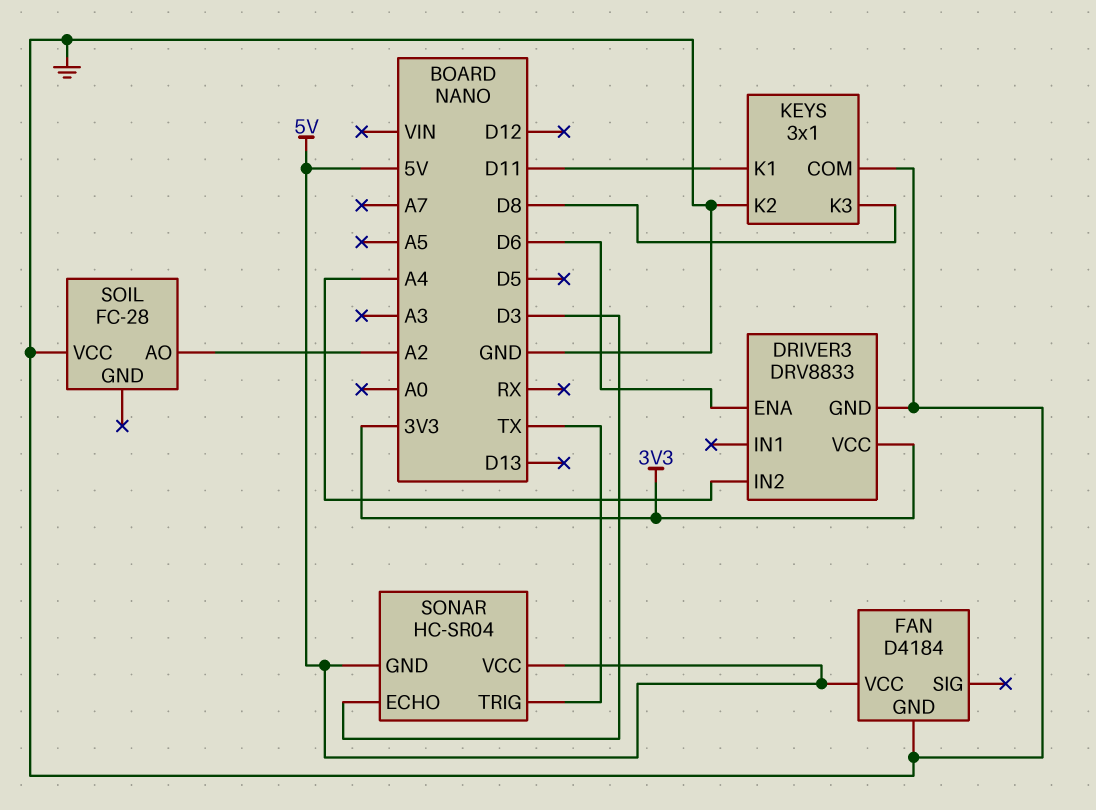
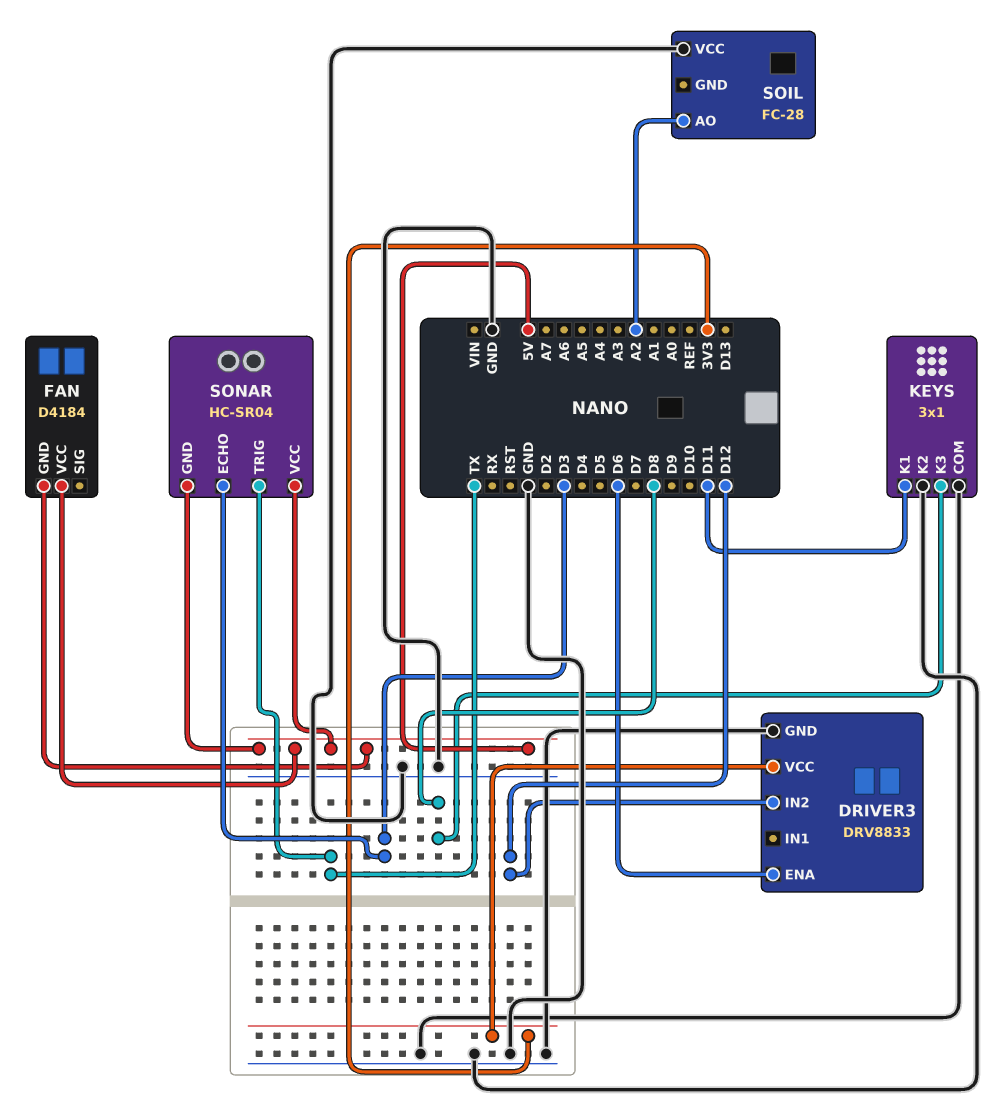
DRIVER3 pin IN2: A4 -> D12
FAN pin GND: GND -> 5V

